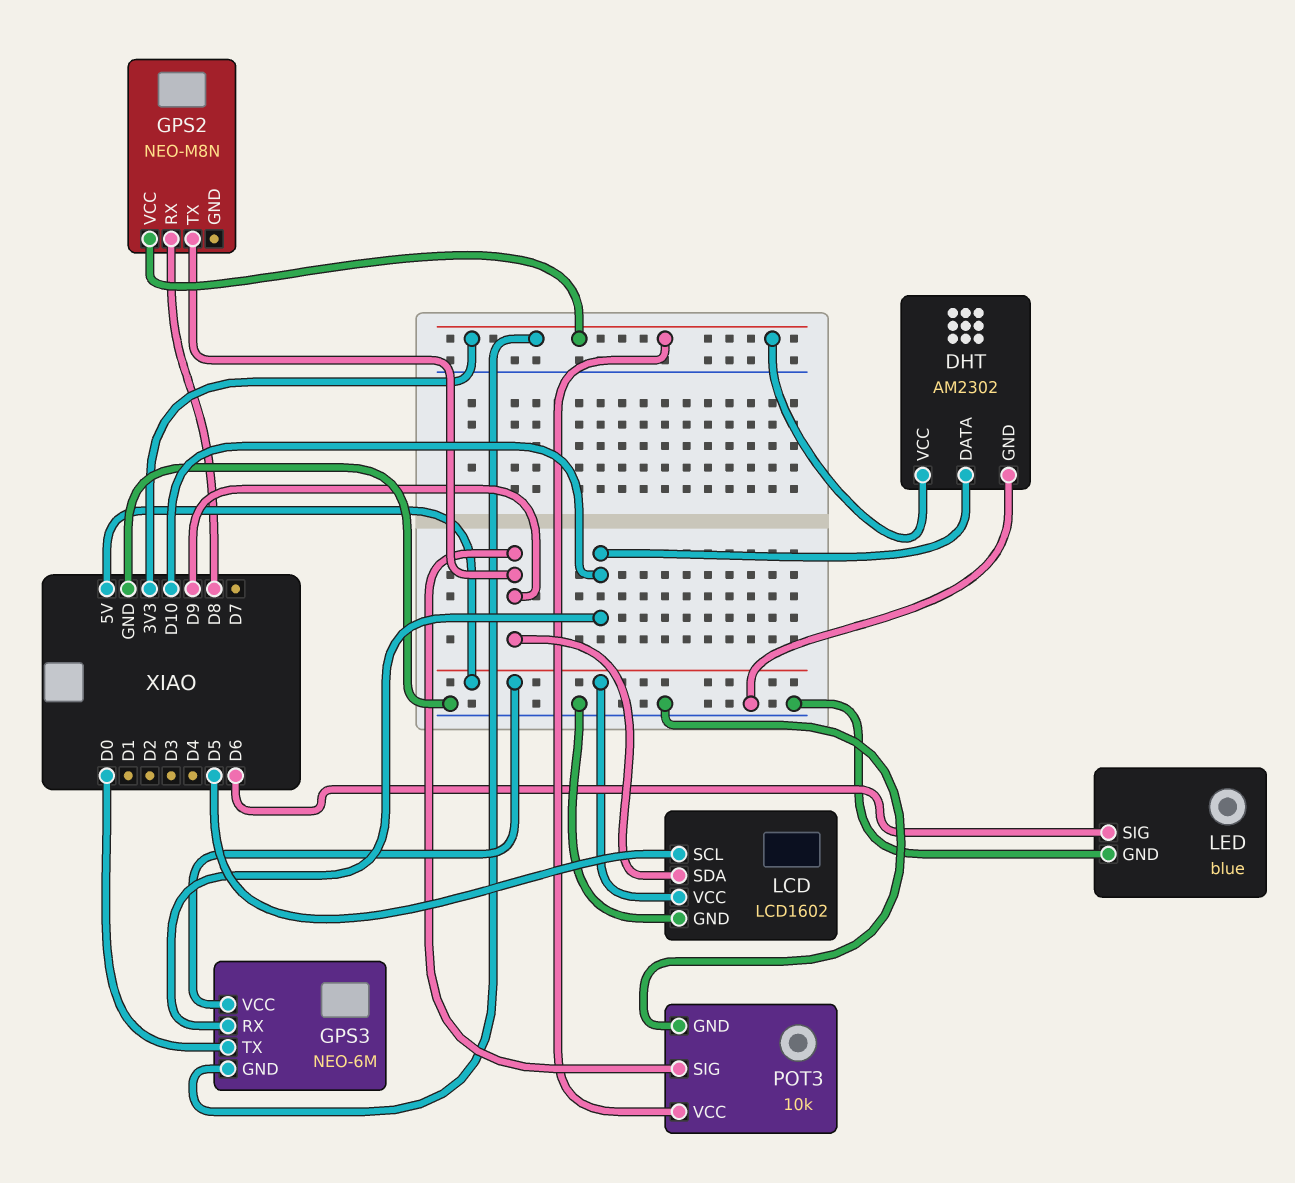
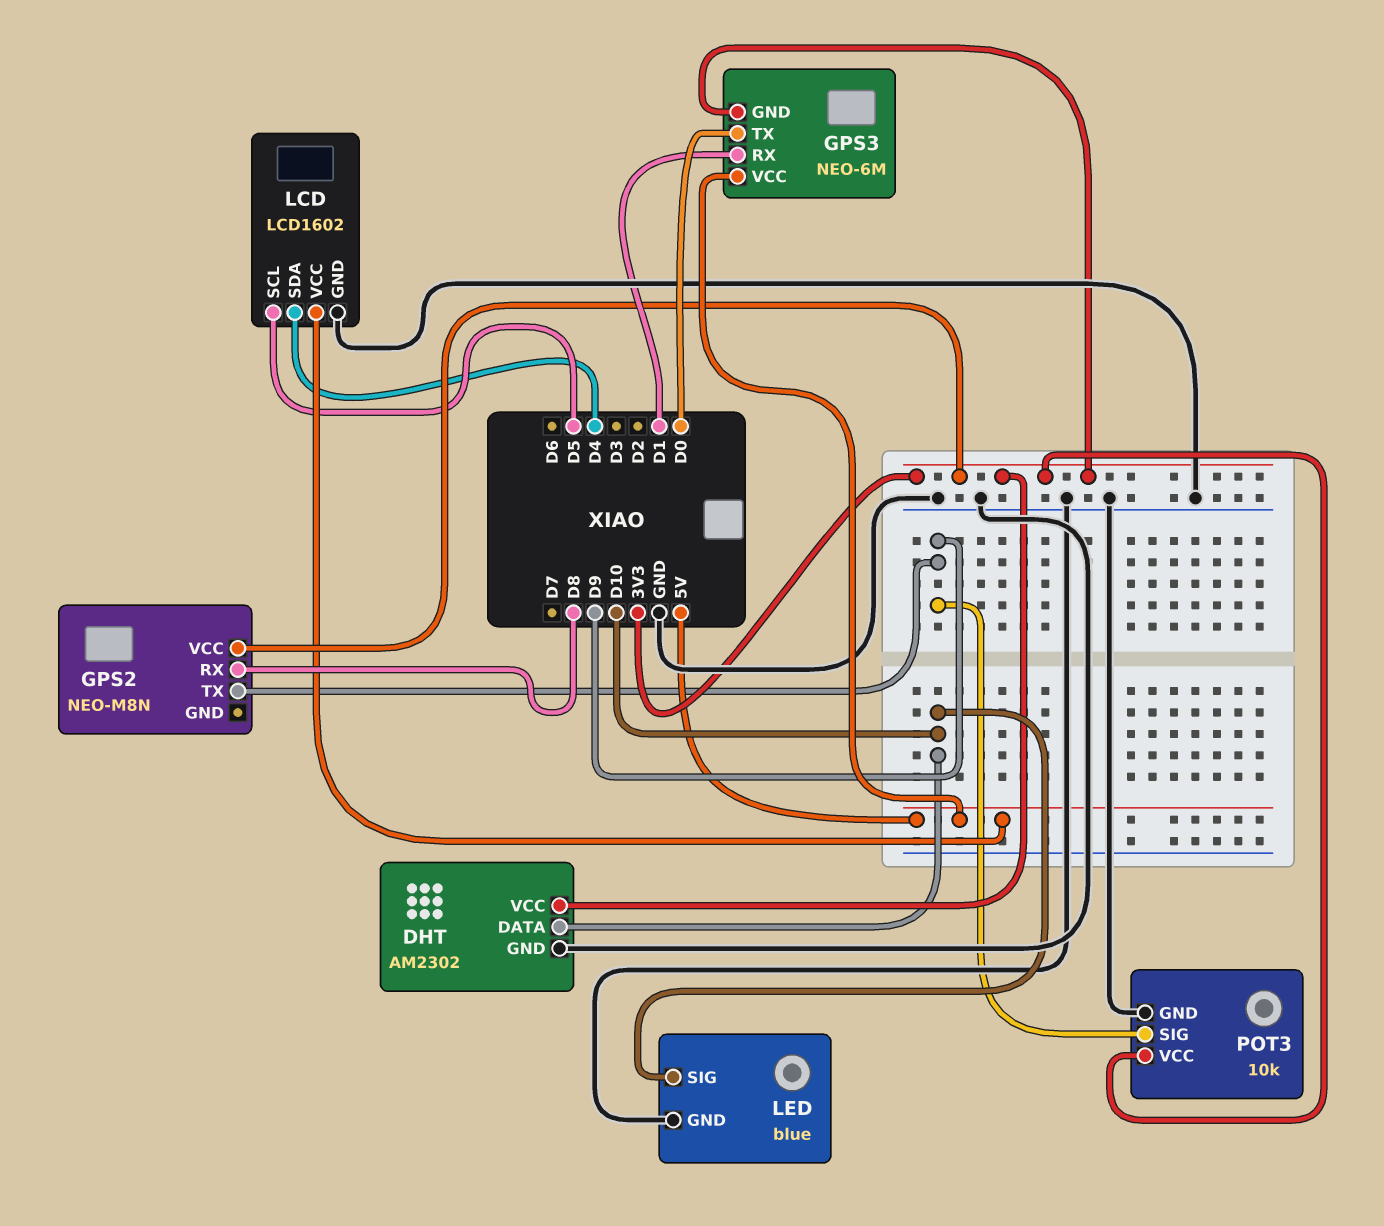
GPS3 pin RX: D10 -> D1
LCD pin SDA: D9 -> D4
LED pin SIG: D6 -> D10

